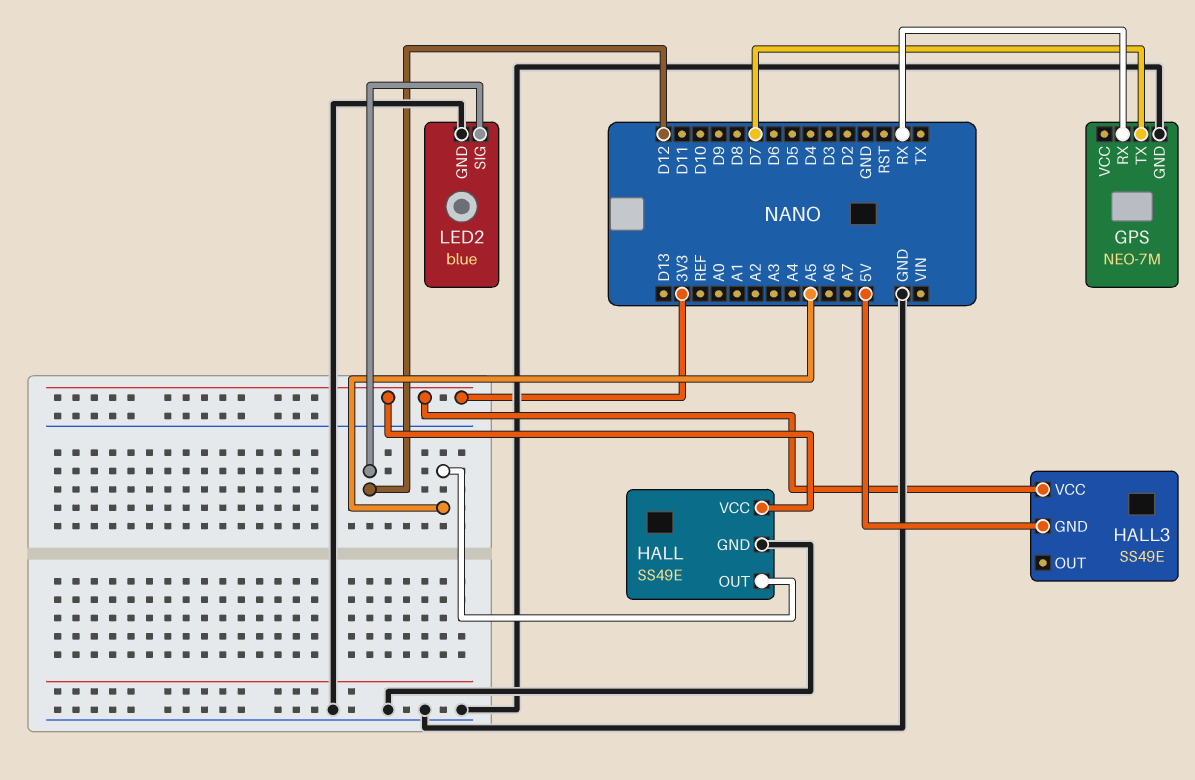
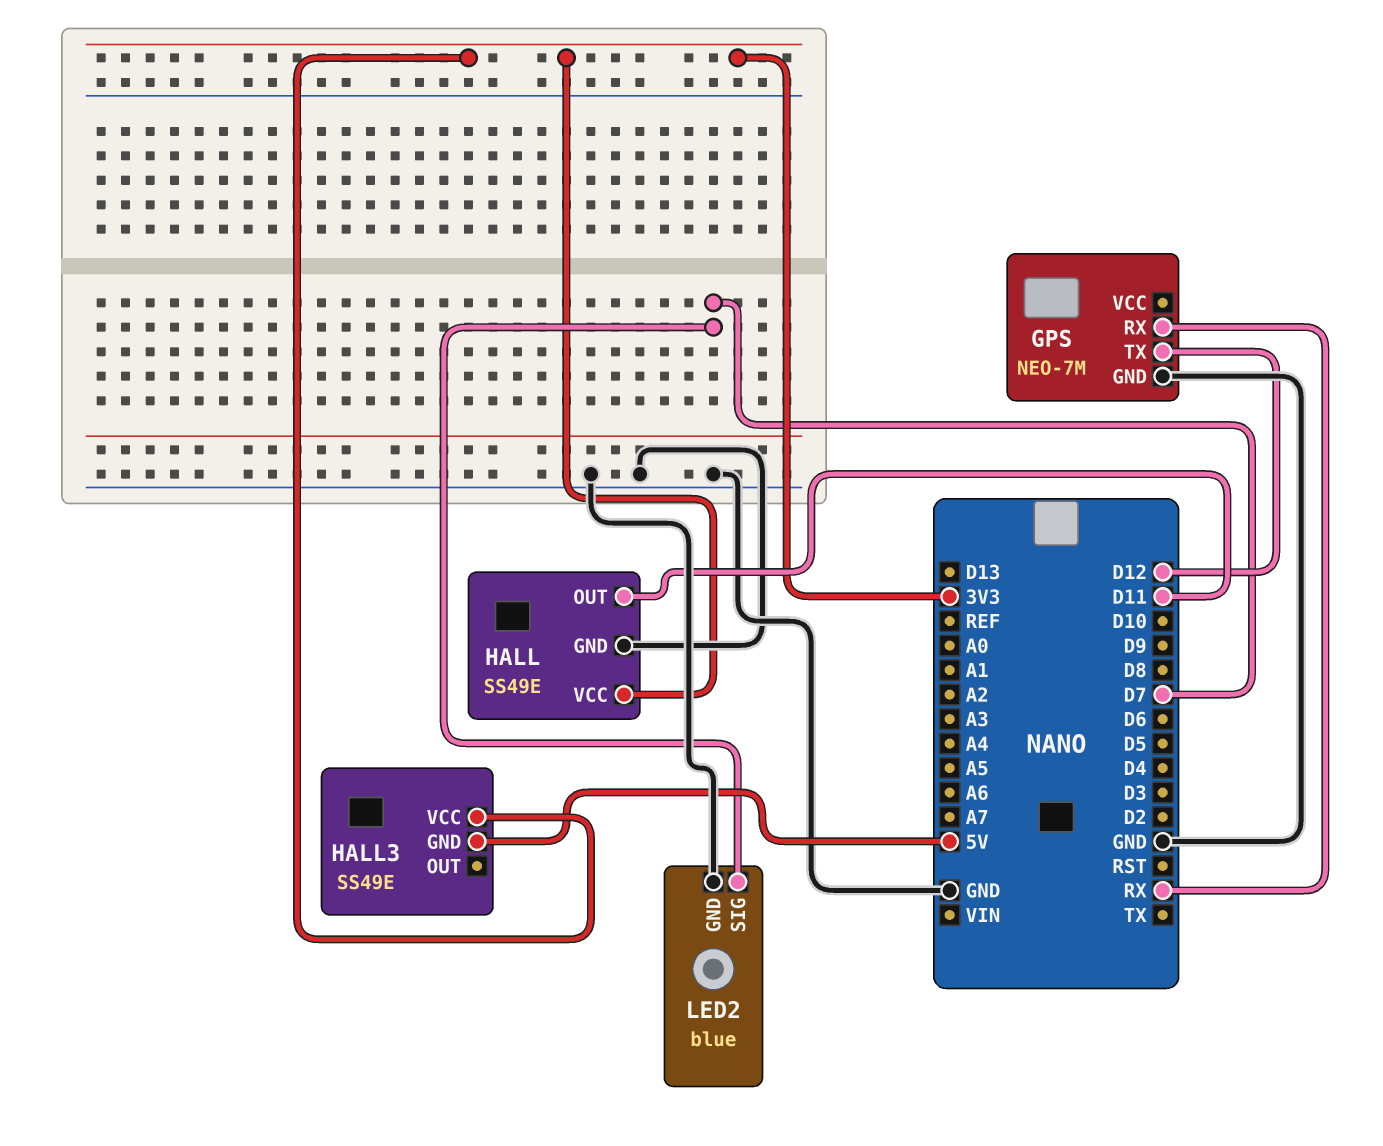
GPS pin TX: D7 -> D12
HALL pin OUT: A5 -> D11
LED2 pin SIG: D12 -> D7

